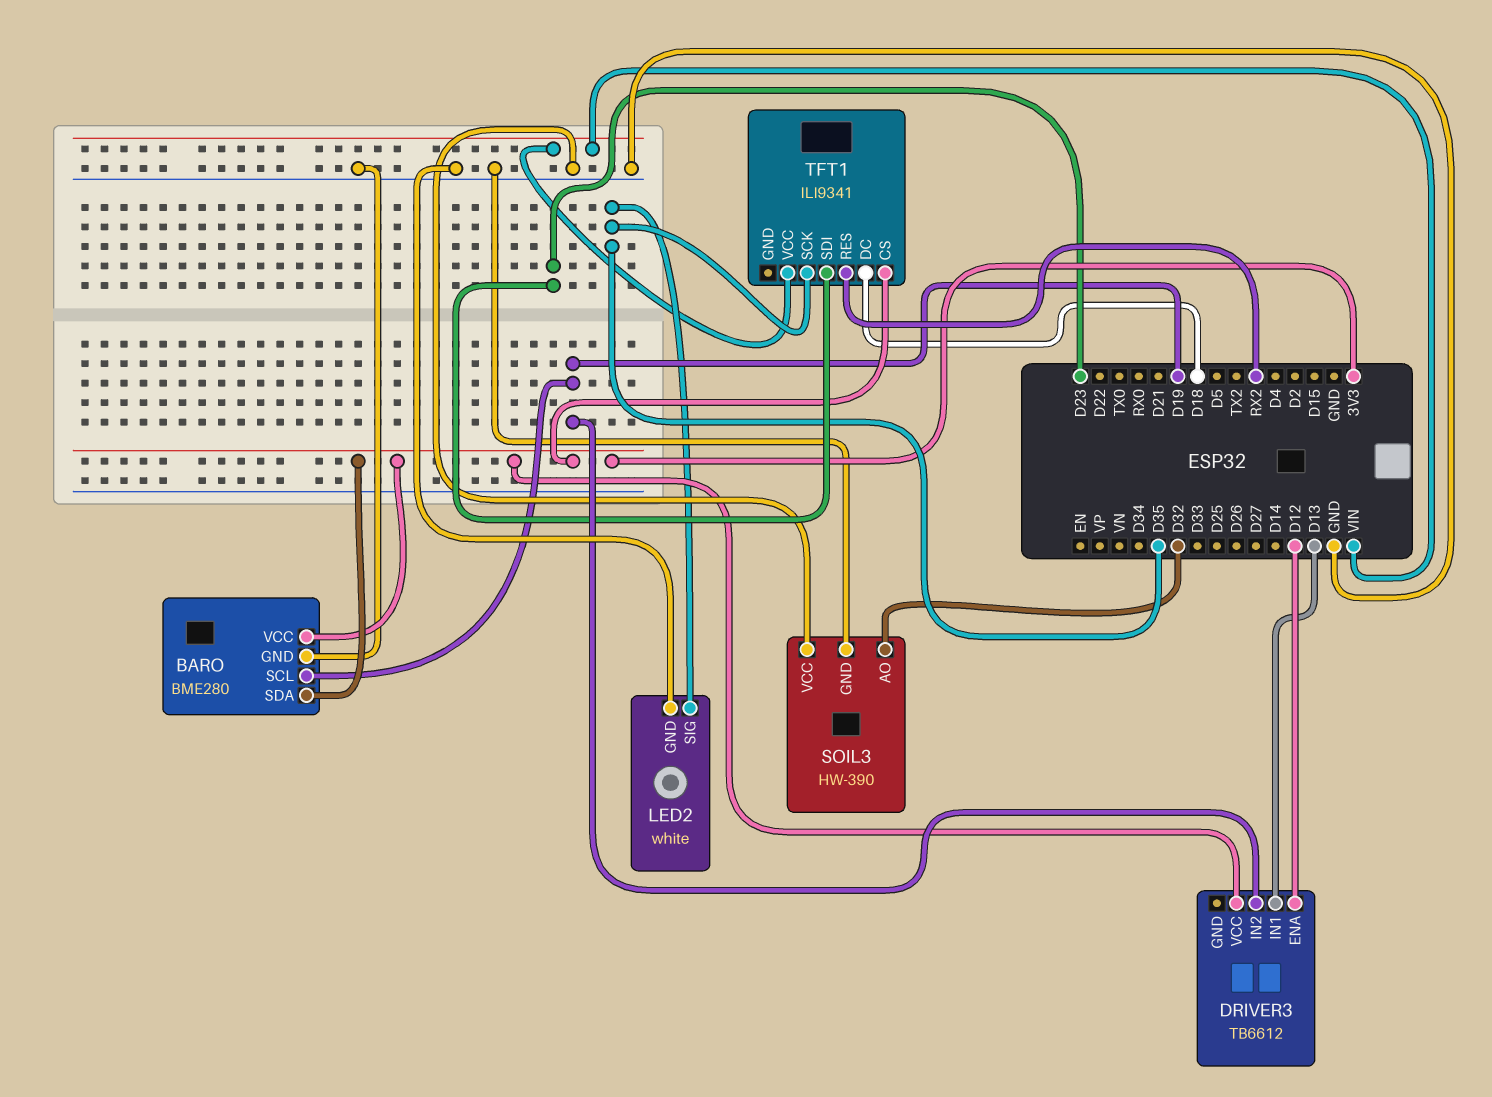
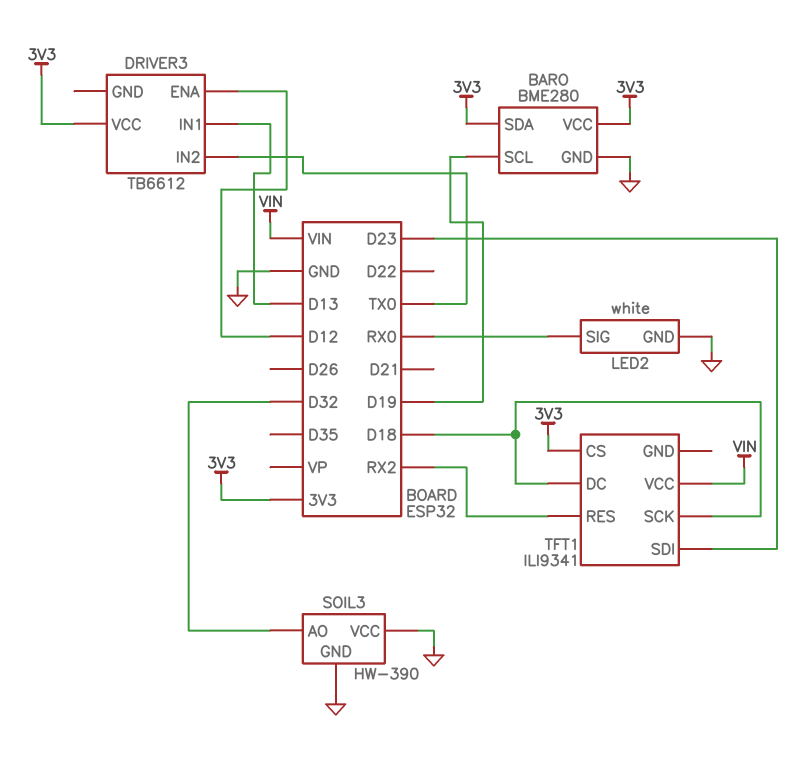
DRIVER3 pin IN2: D19 -> TX0
LED2 pin SIG: D35 -> RX0
TFT1 pin SCK: D35 -> D18

